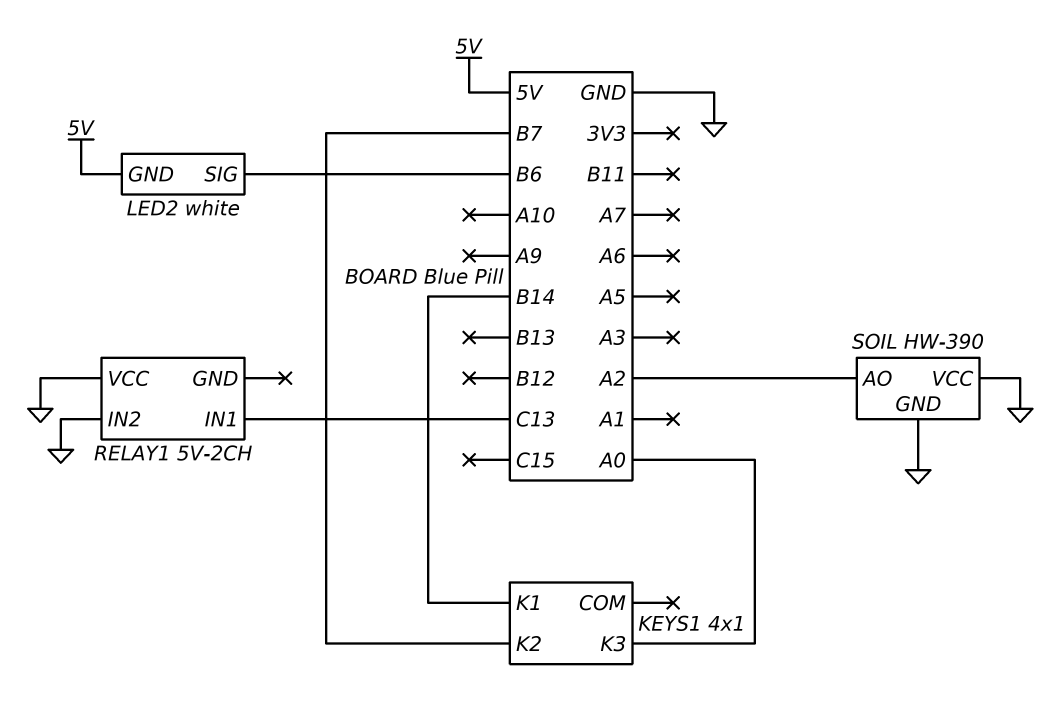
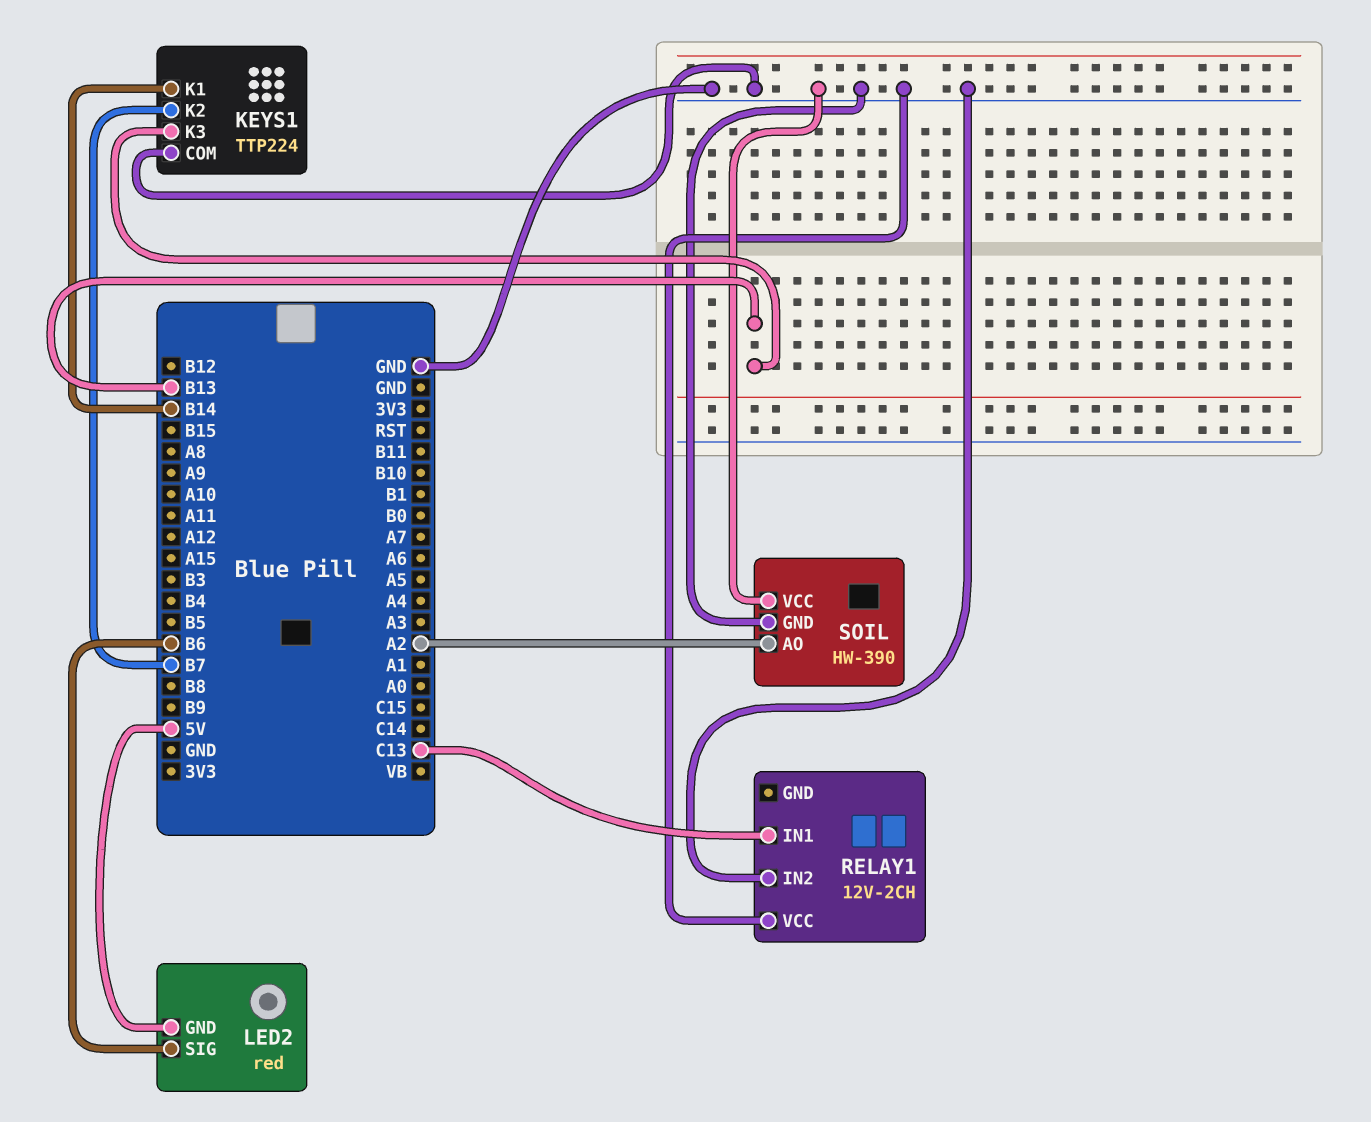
KEYS1: 4x1 -> TTP224
KEYS1 pin COM: none -> GND
KEYS1 pin K3: A0 -> B13
LED2: white -> red
RELAY1: 5V-2CH -> 12V-2CH

